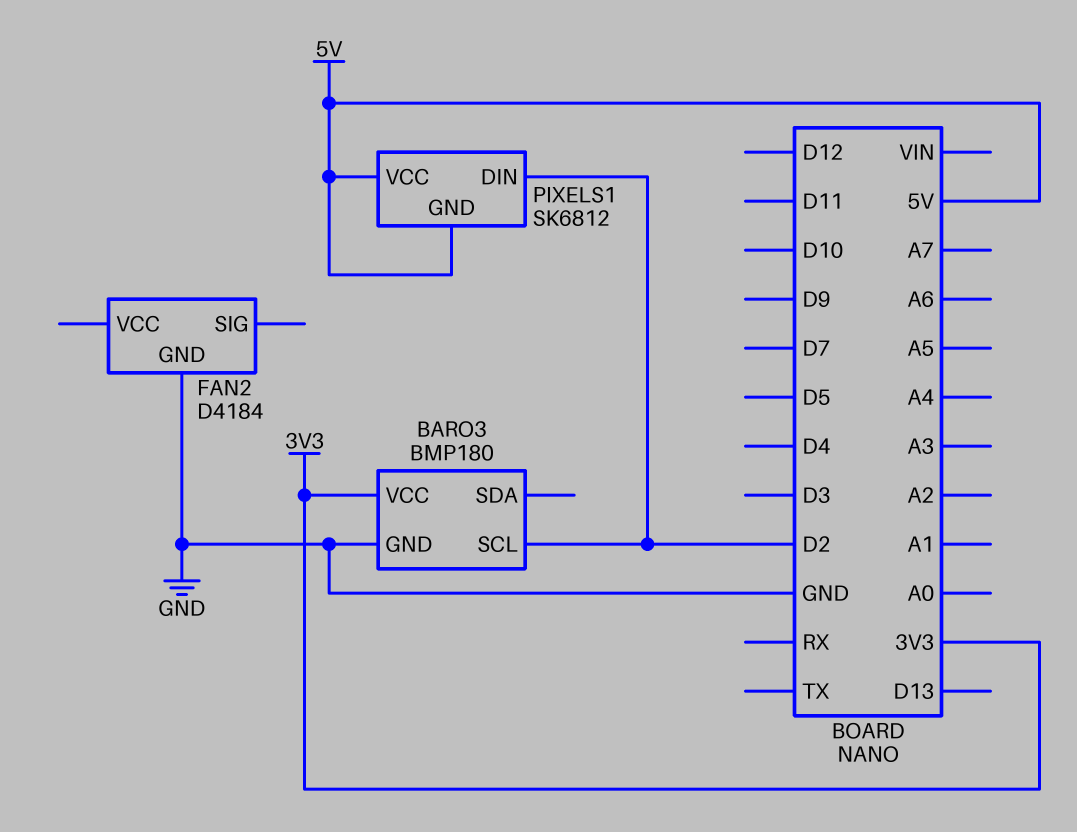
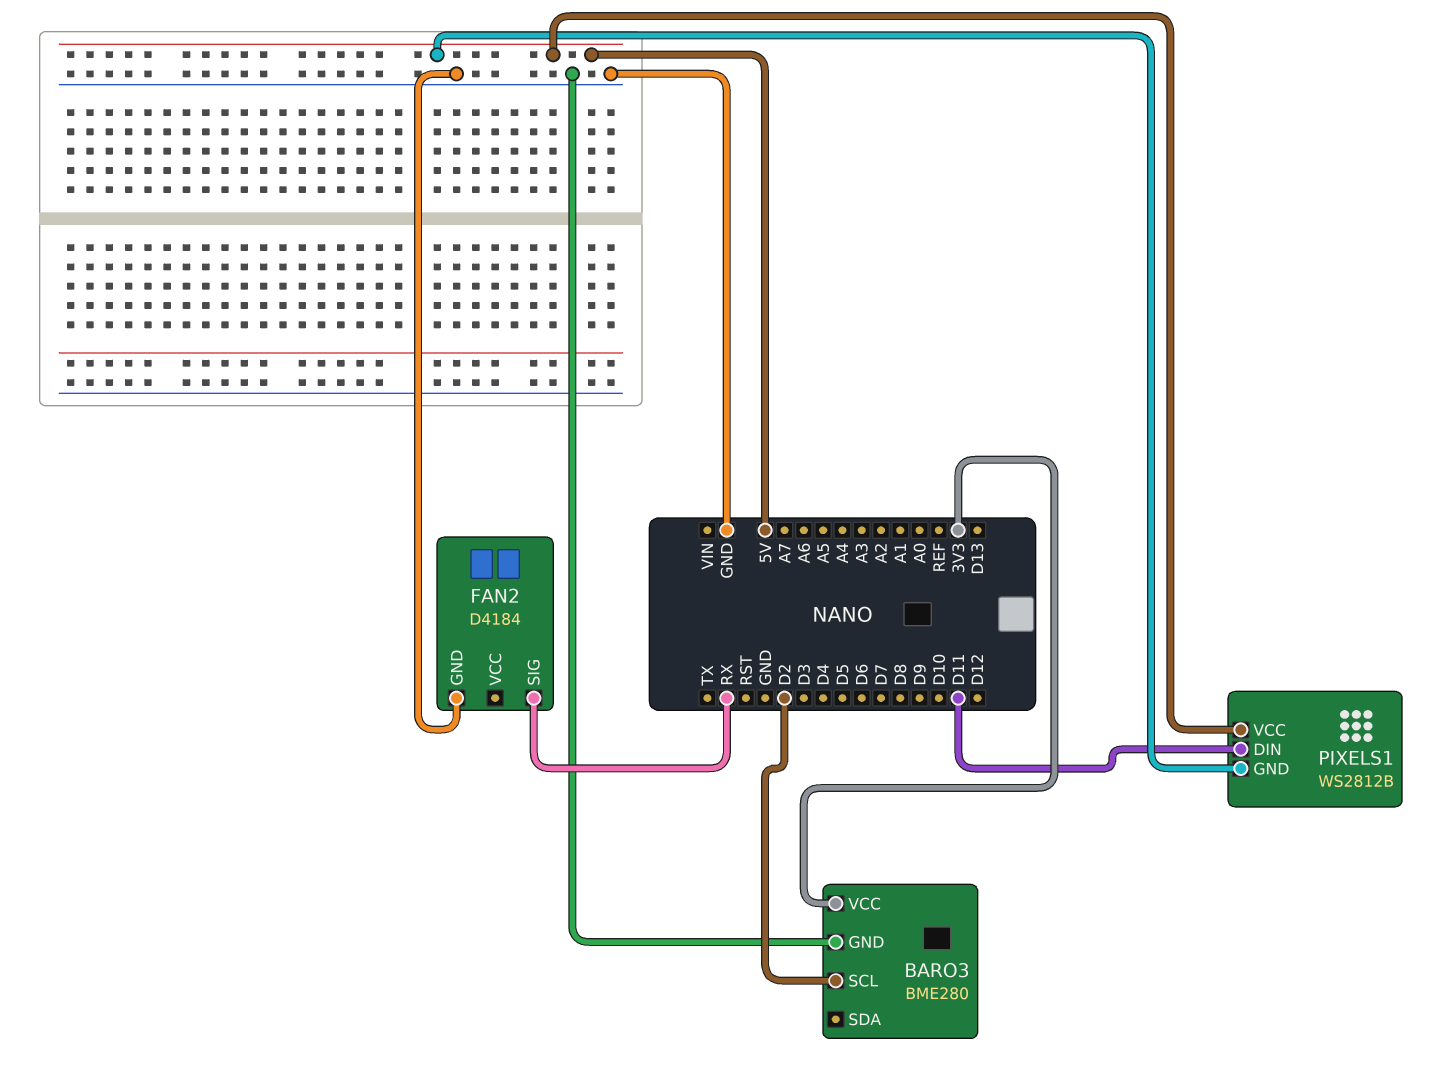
BARO3: BMP180 -> BME280
FAN2 pin SIG: none -> RX
PIXELS1: SK6812 -> WS2812B
PIXELS1 pin DIN: D2 -> D11

